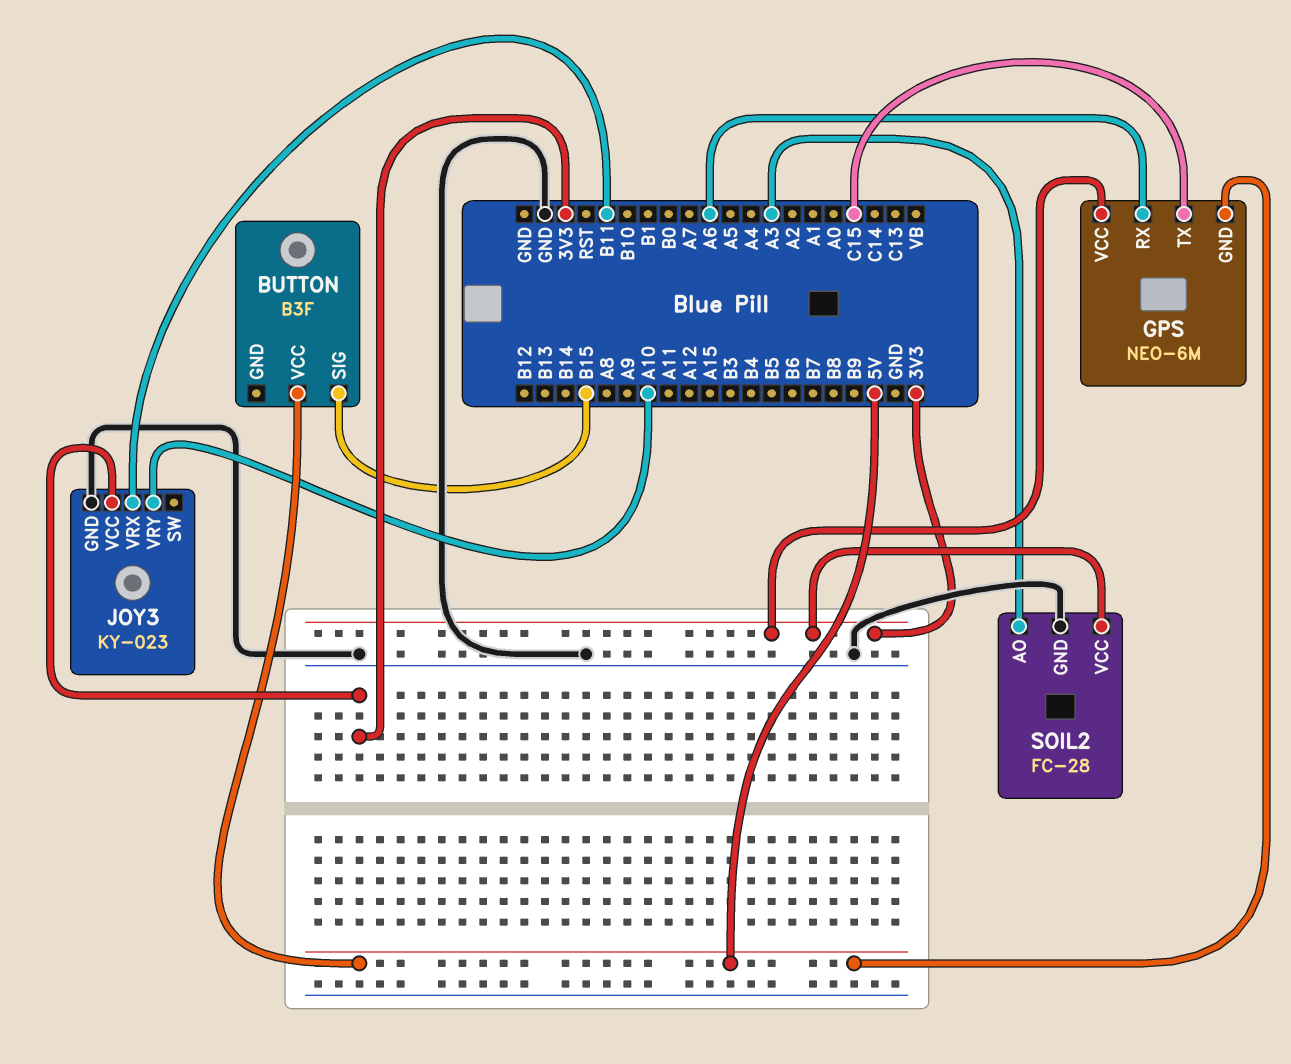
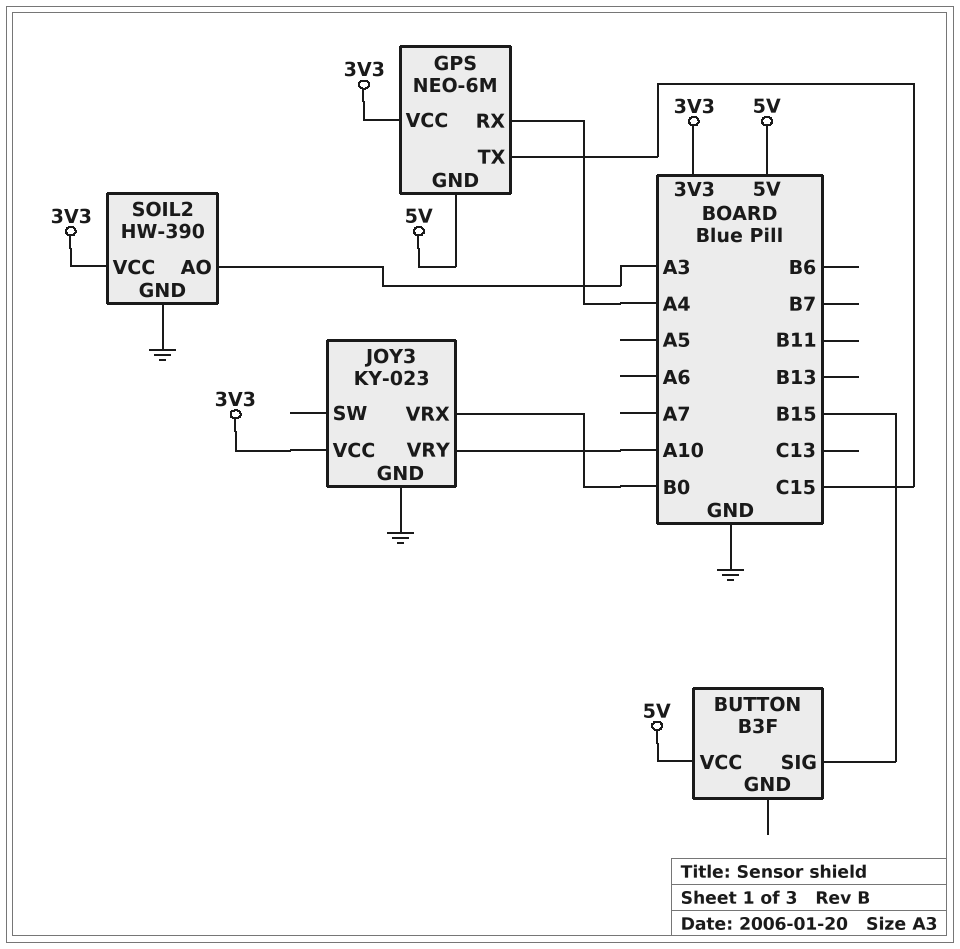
GPS pin RX: A6 -> A4
JOY3 pin VRX: B11 -> B0
SOIL2: FC-28 -> HW-390

